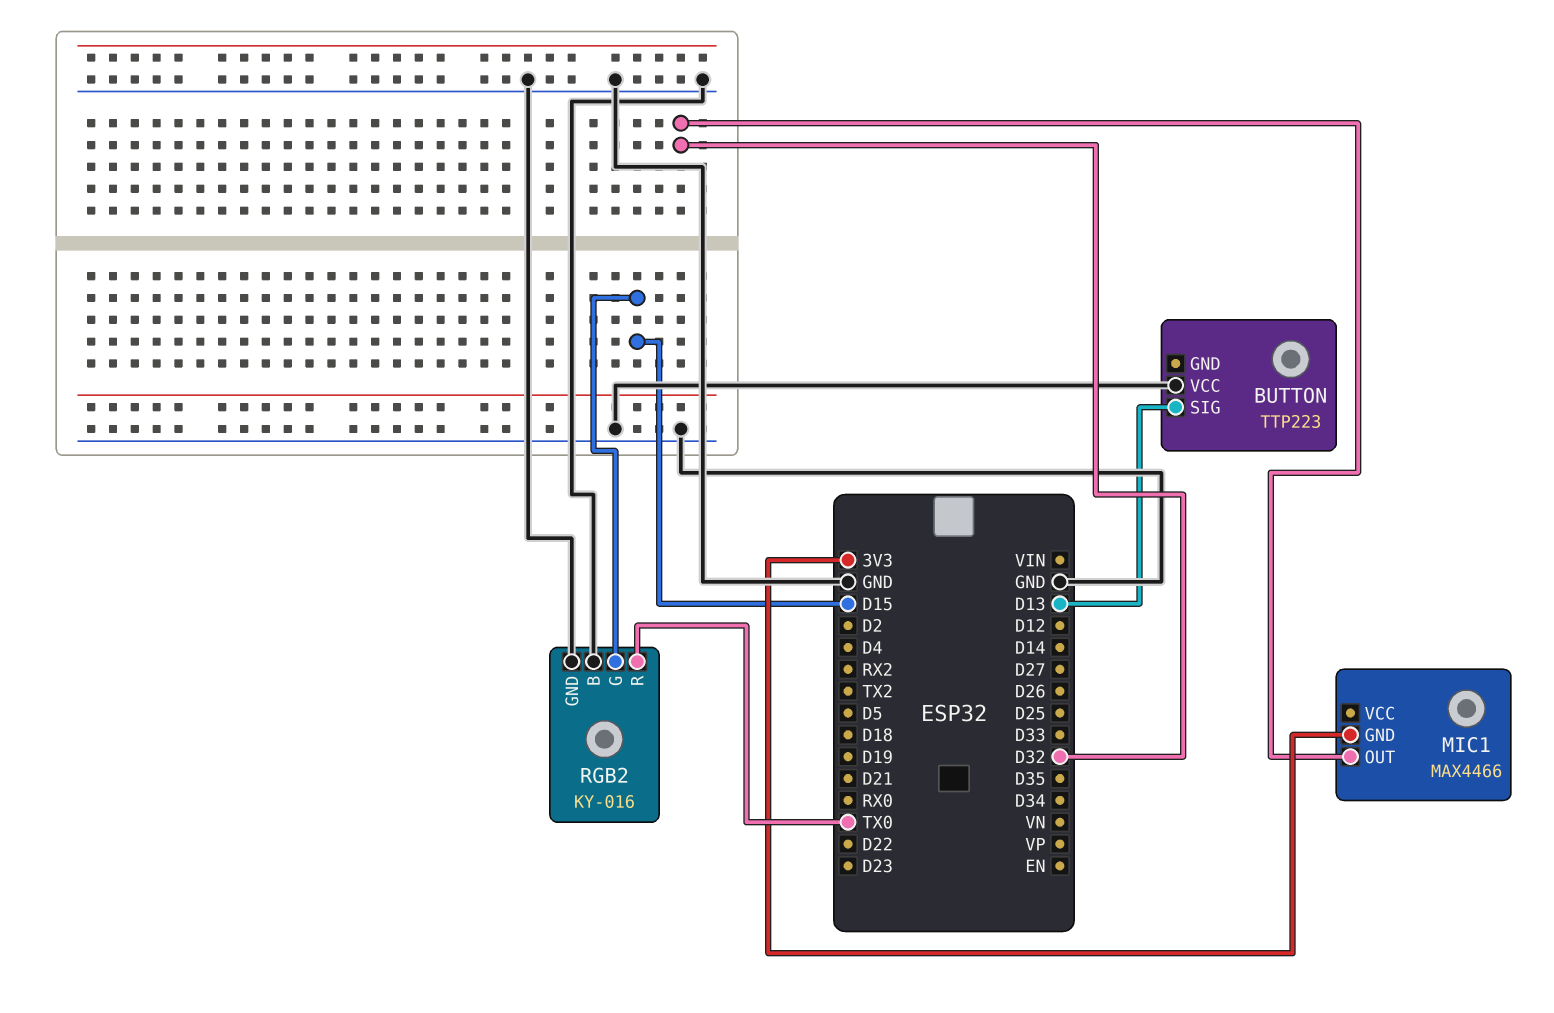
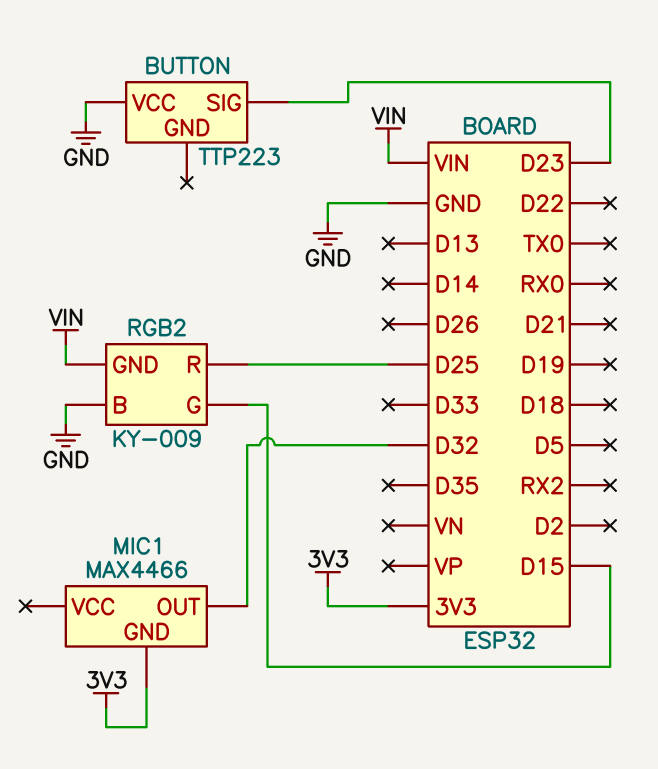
BUTTON pin SIG: D13 -> D23
RGB2: KY-016 -> KY-009
RGB2 pin GND: GND -> VIN
RGB2 pin R: TX0 -> D25

